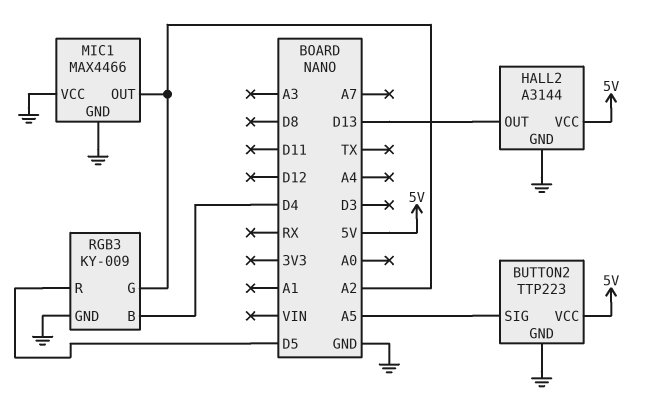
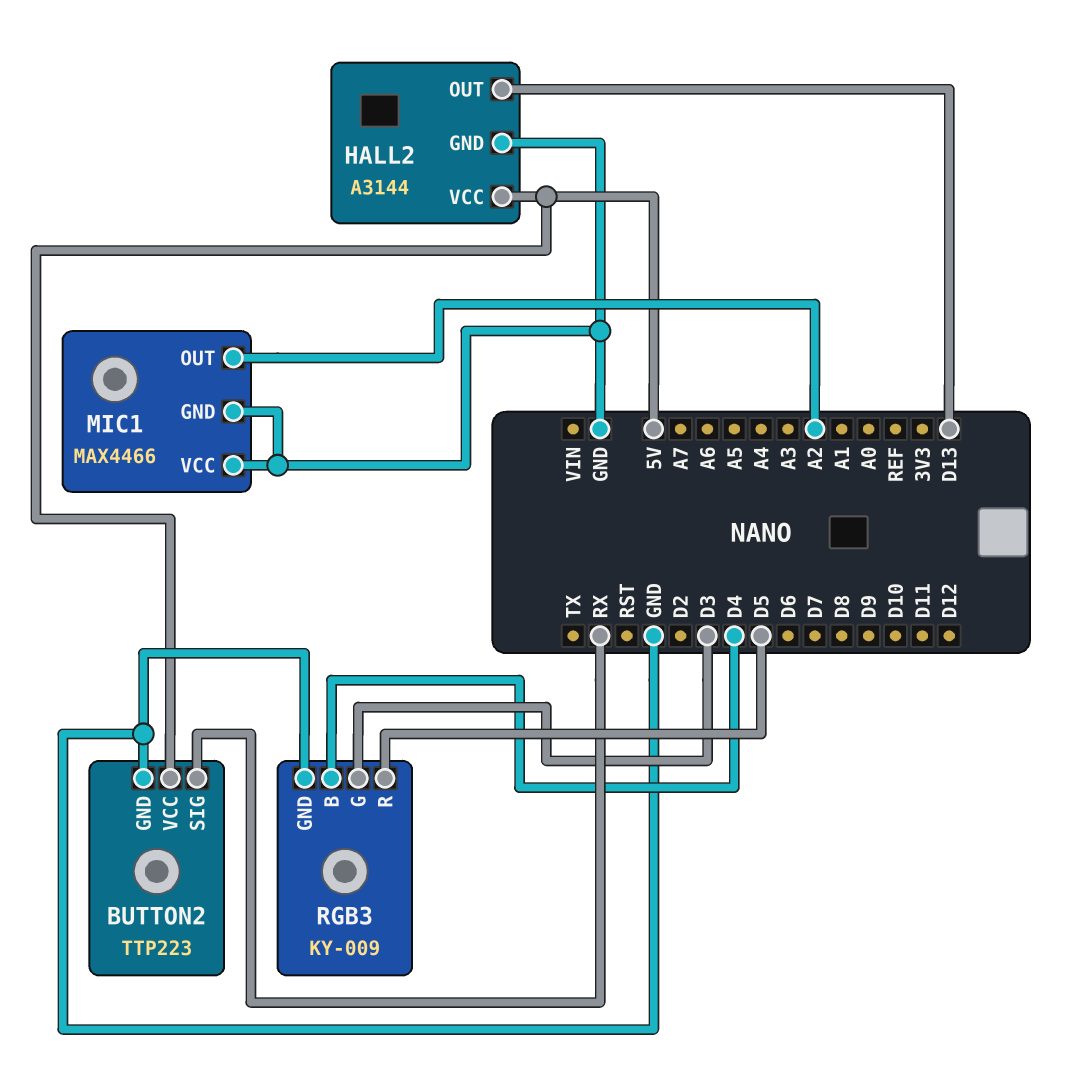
BUTTON2 pin SIG: A5 -> RX
RGB3 pin G: A2 -> D3

